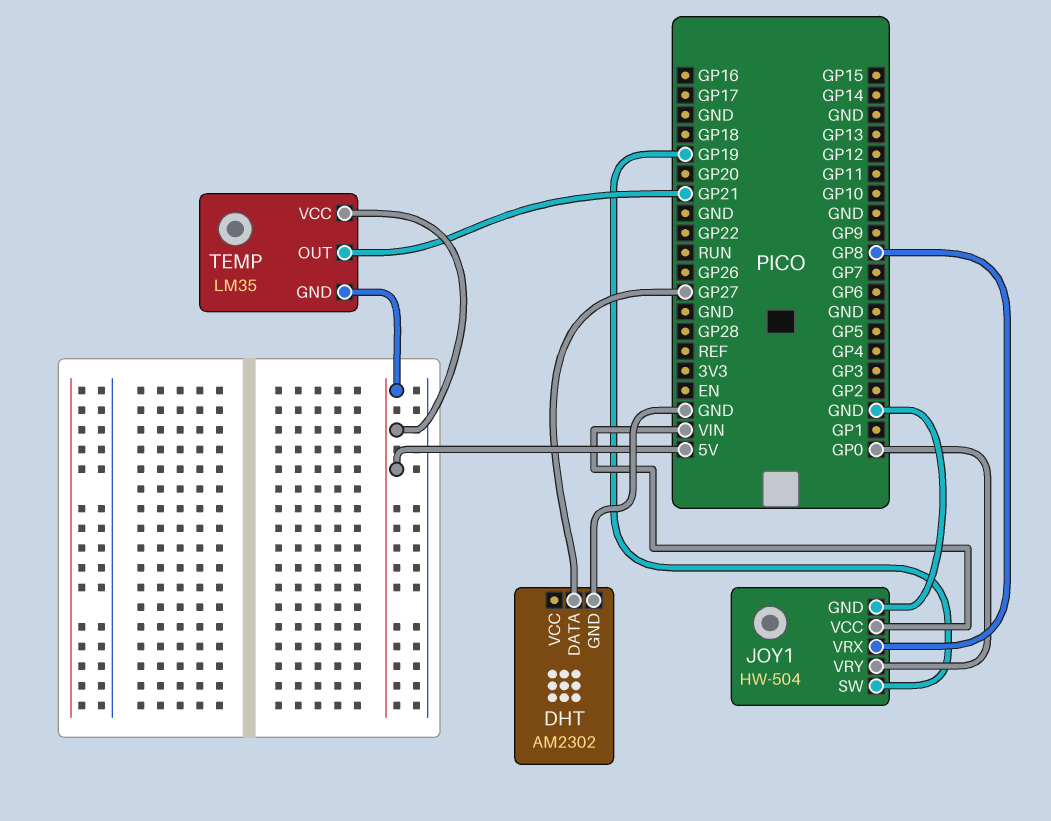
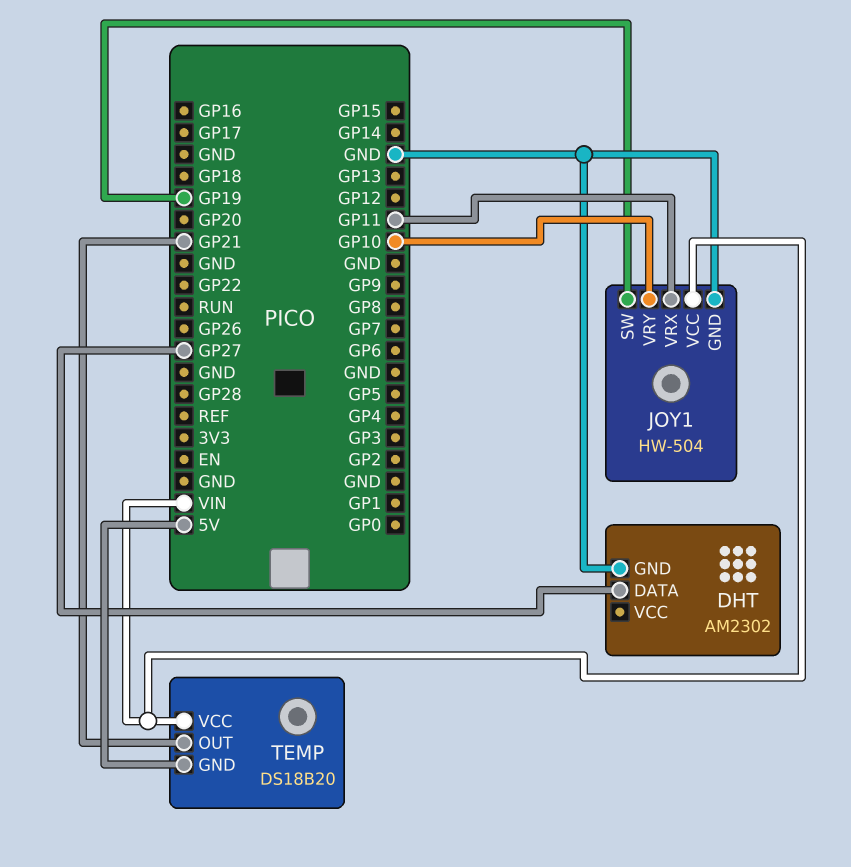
JOY1 pin VRX: GP8 -> GP11
JOY1 pin VRY: GP0 -> GP10
TEMP: LM35 -> DS18B20
TEMP pin VCC: 5V -> VIN

